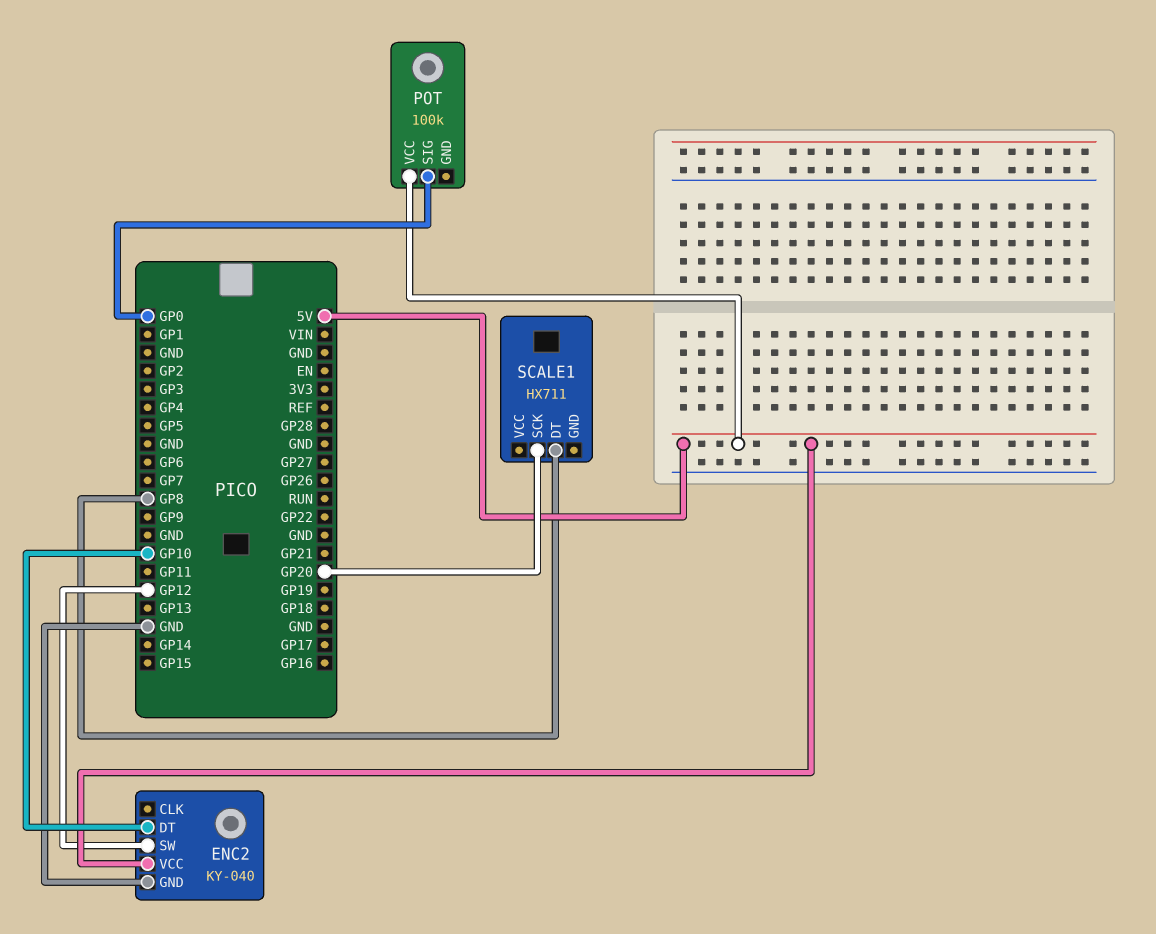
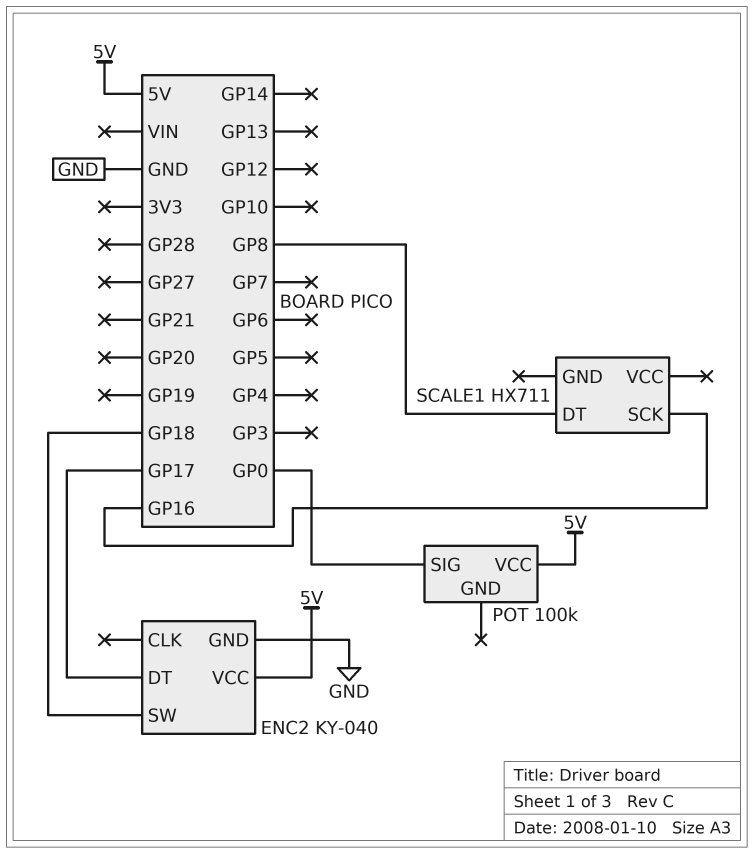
ENC2 pin DT: GP10 -> GP17
ENC2 pin SW: GP12 -> GP18
SCALE1 pin SCK: GP20 -> GP16

